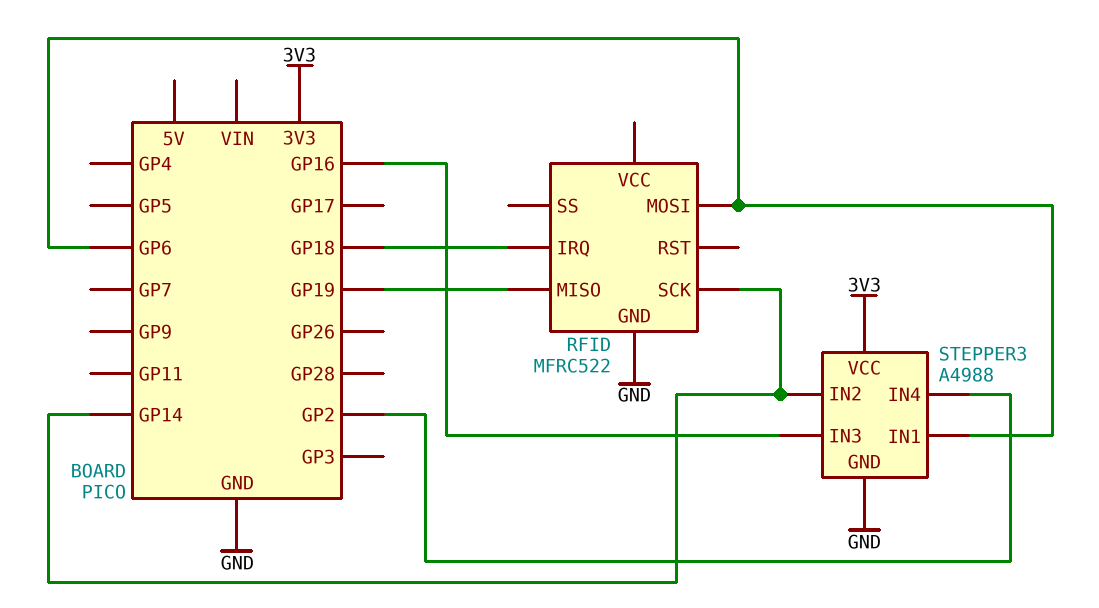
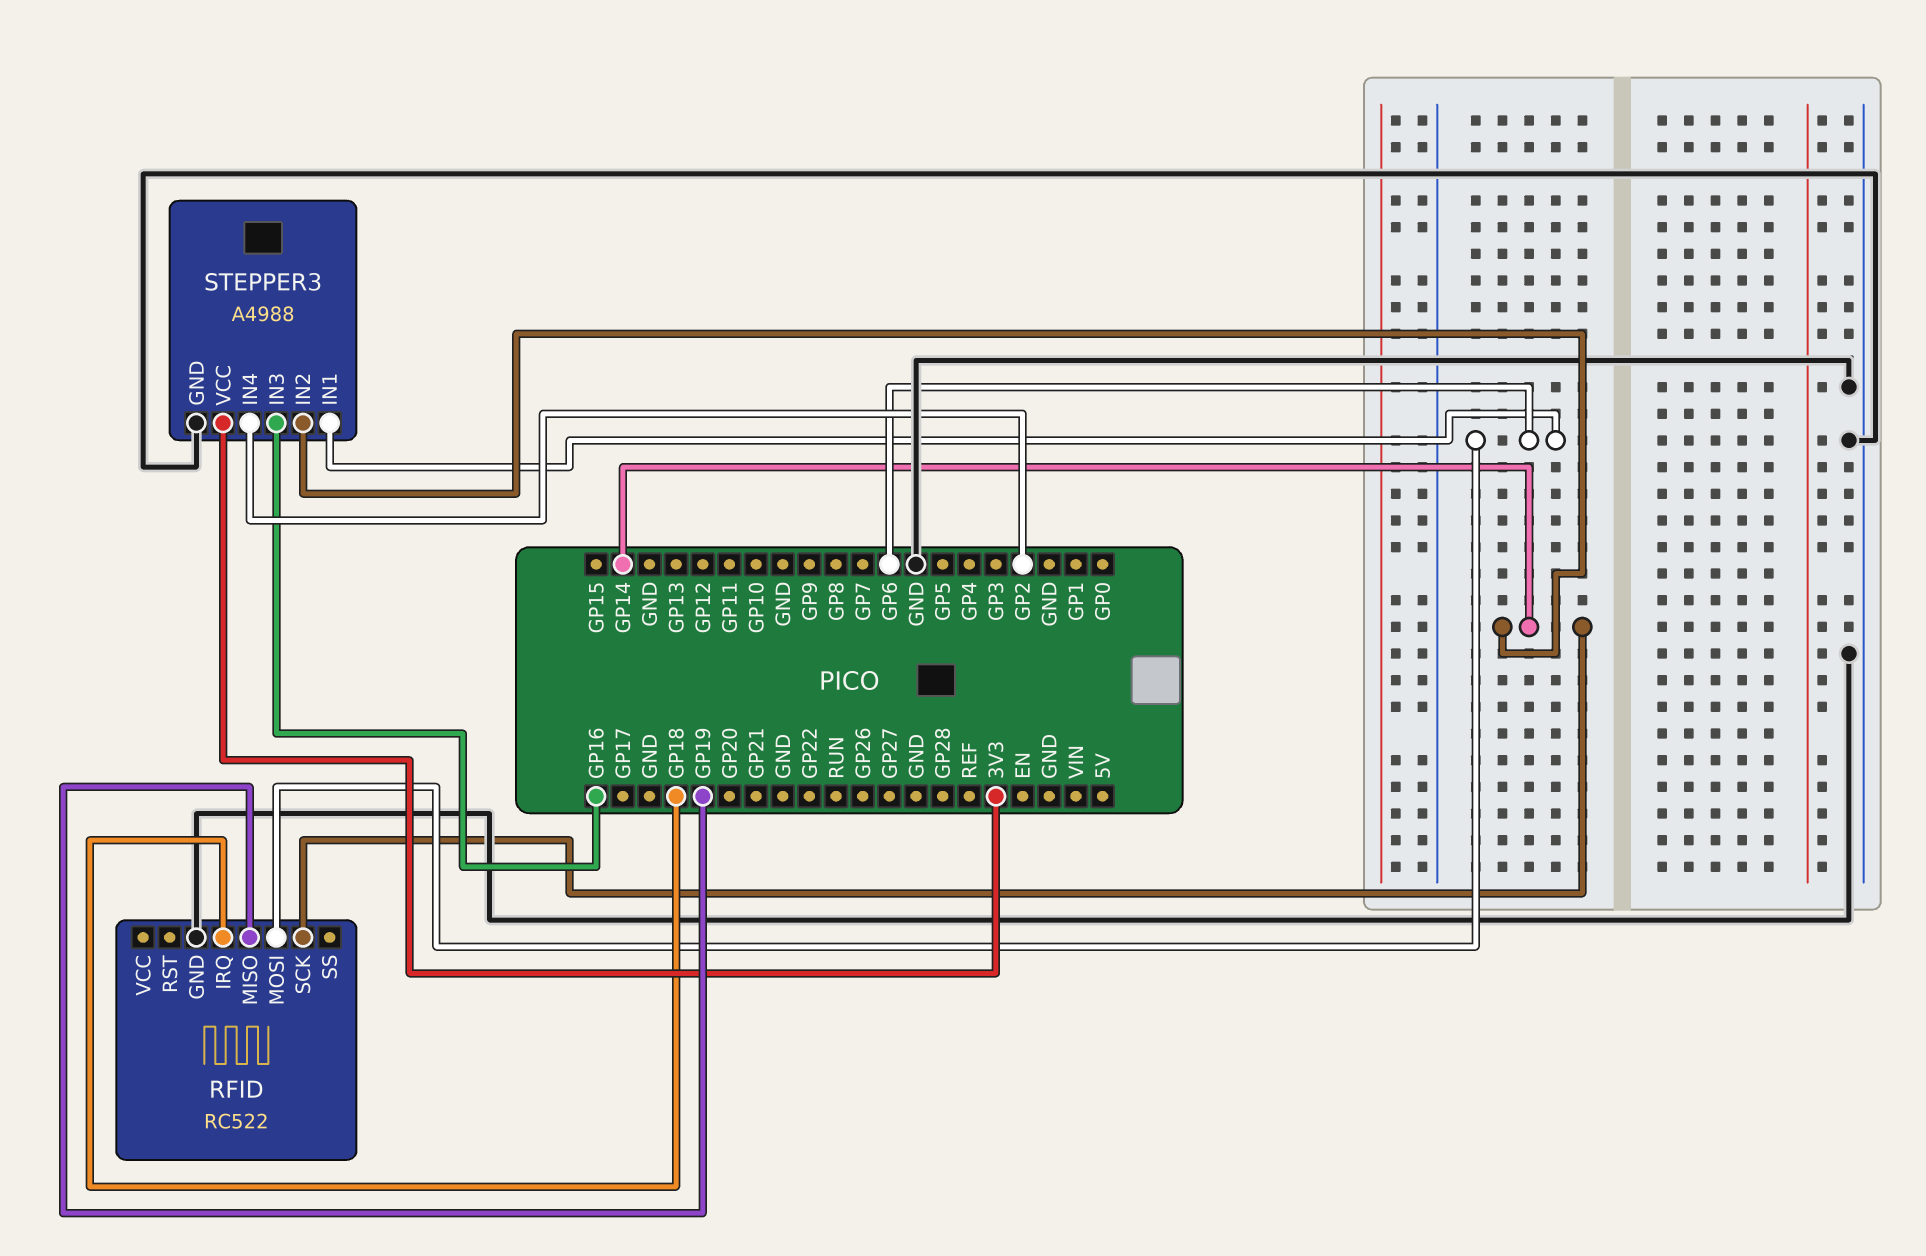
RFID: MFRC522 -> RC522

